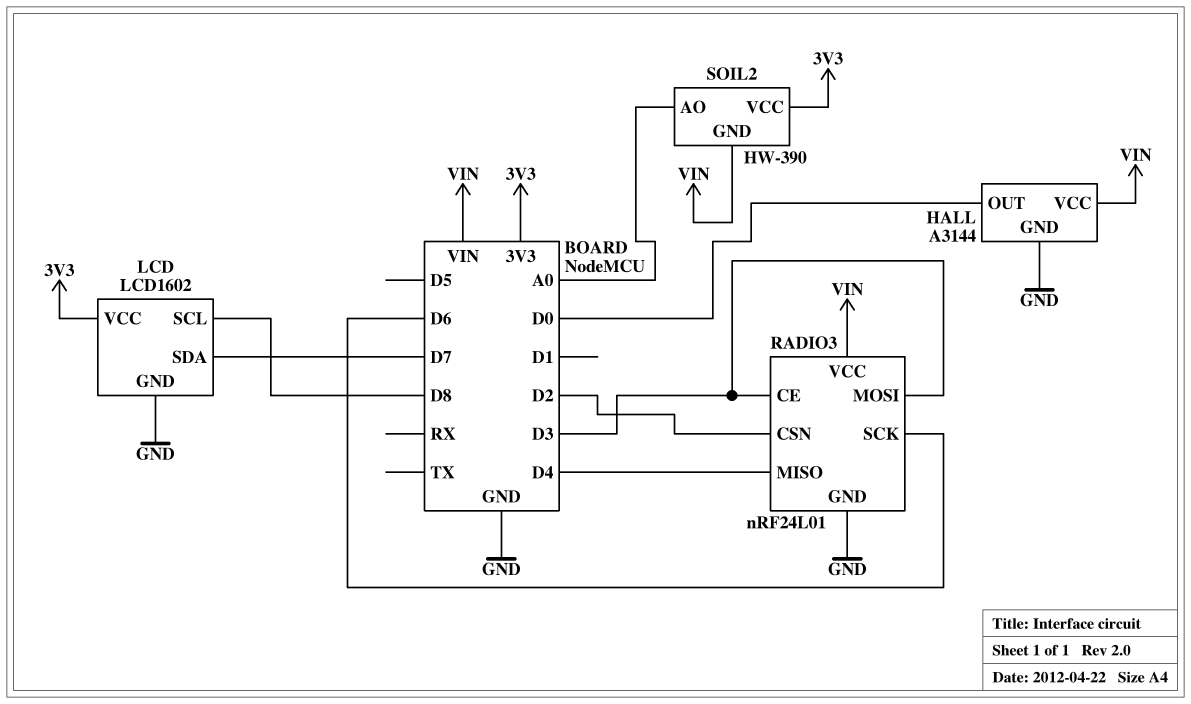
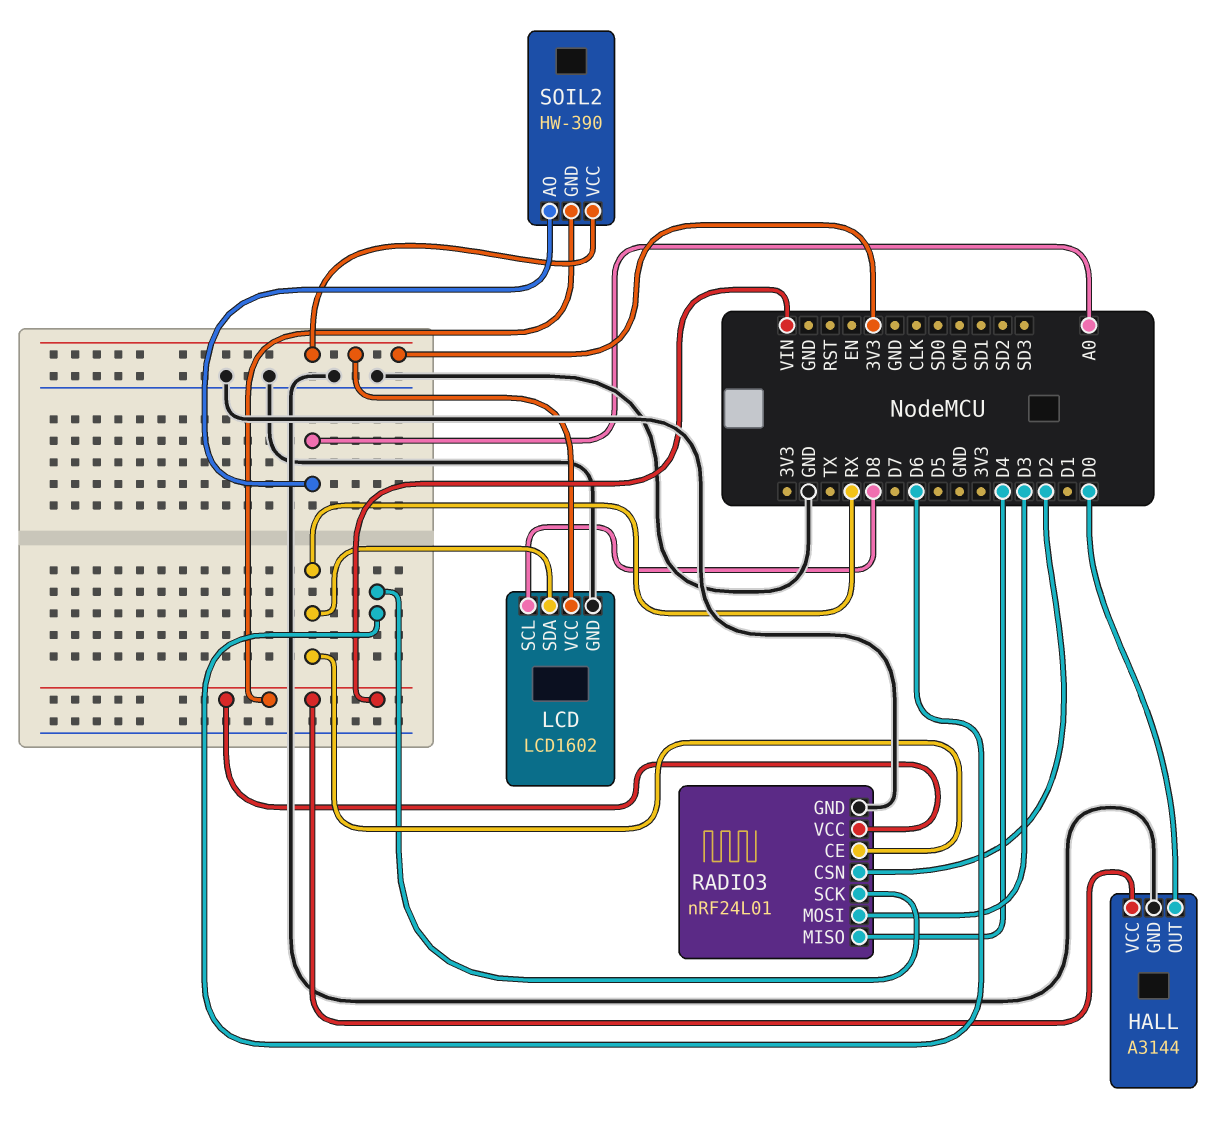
LCD pin SDA: D7 -> RX
RADIO3 pin CE: D3 -> RX

